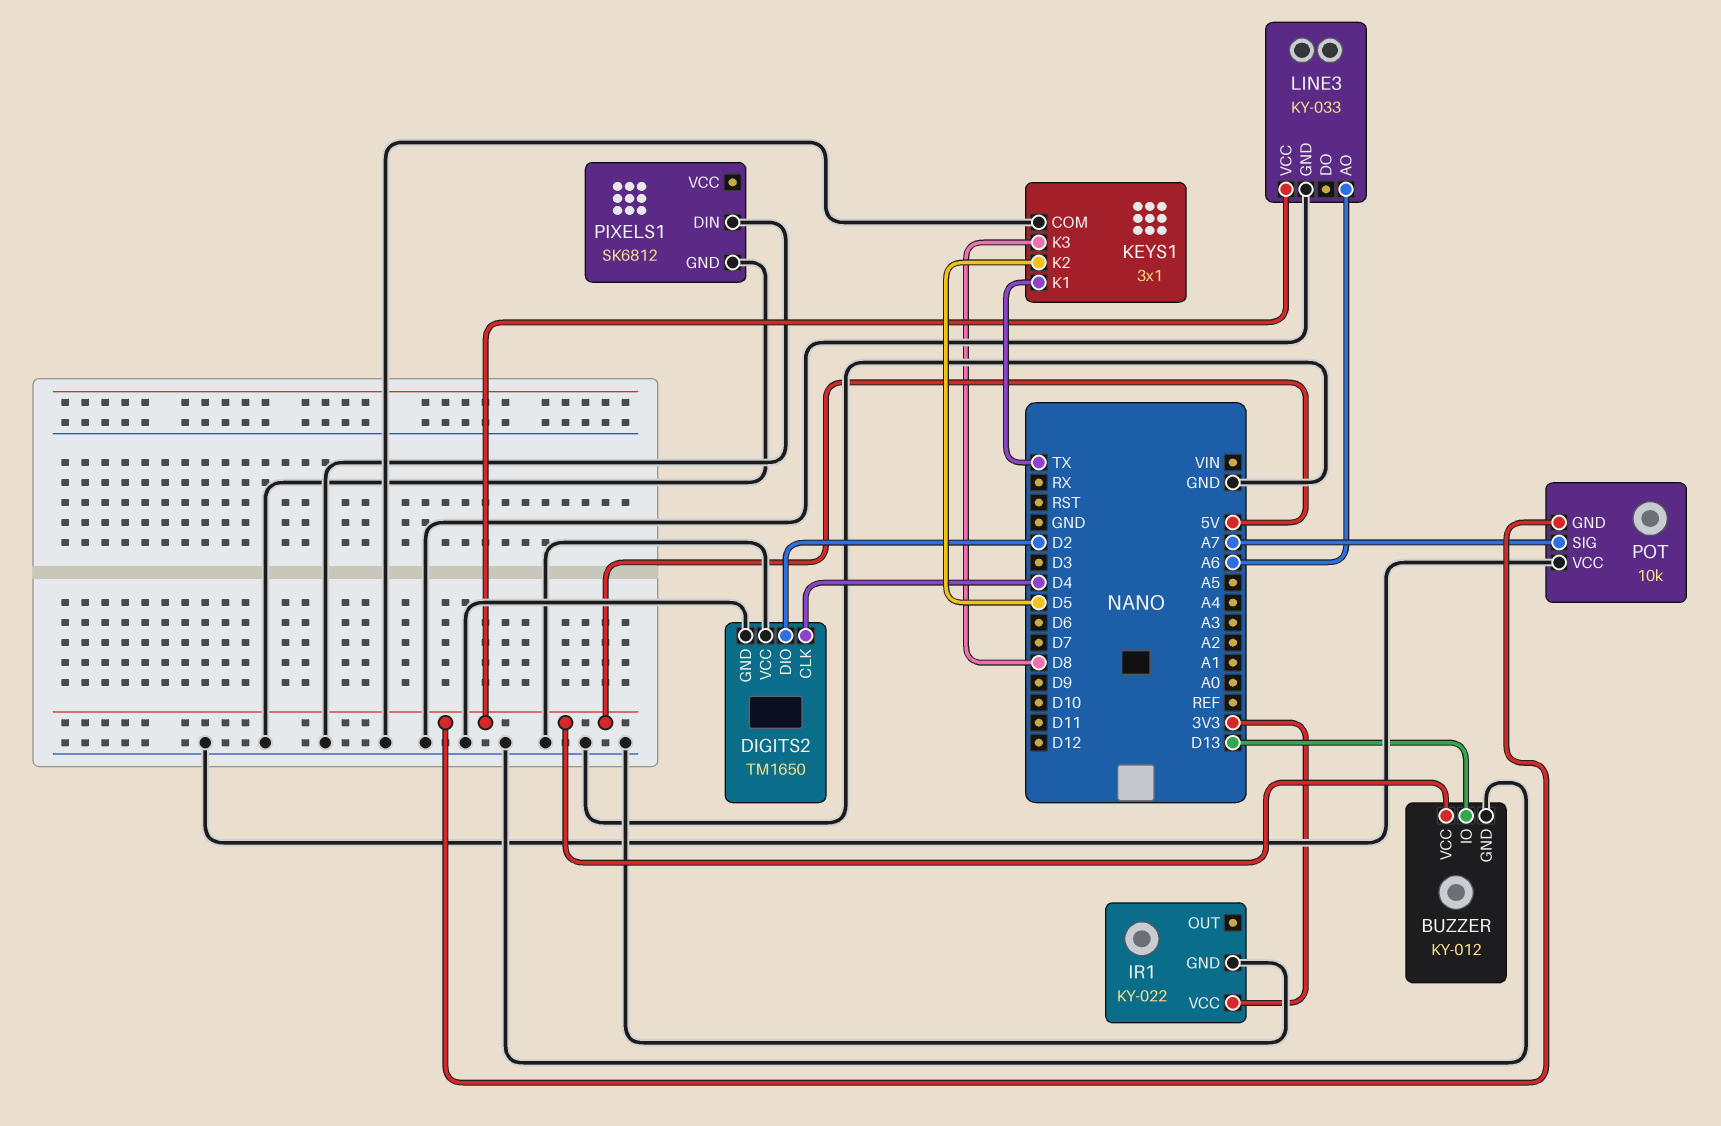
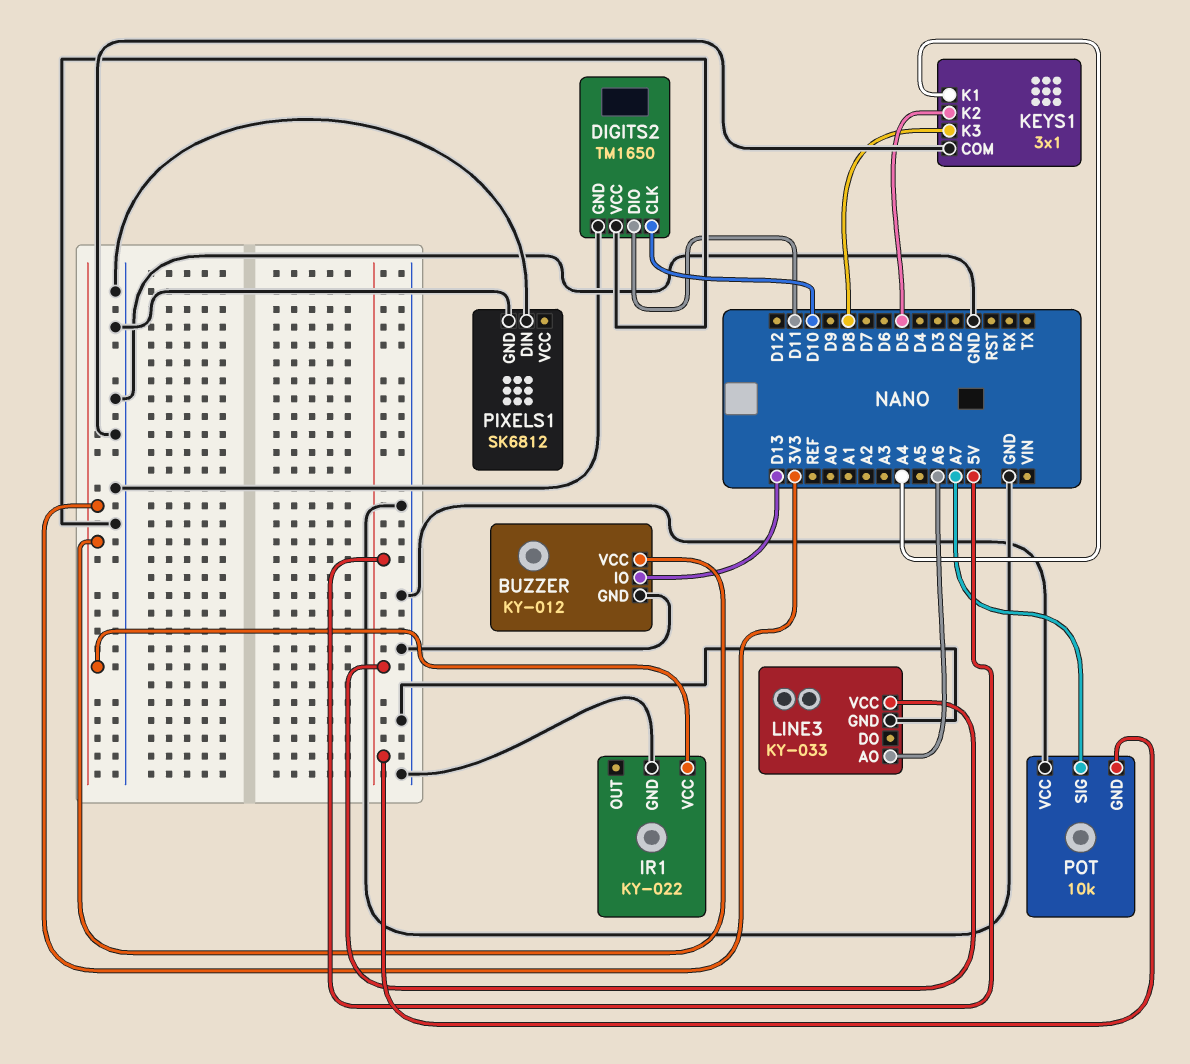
BUZZER pin VCC: 5V -> 3V3
DIGITS2 pin CLK: D4 -> D10
DIGITS2 pin DIO: D2 -> D11
KEYS1 pin K1: TX -> A4

